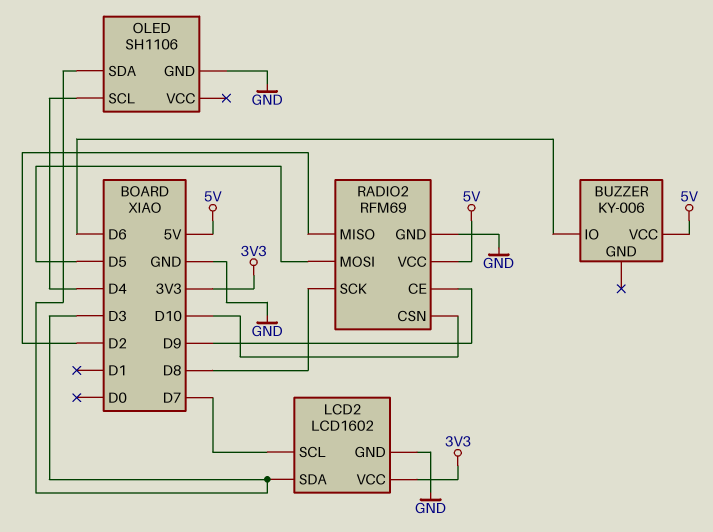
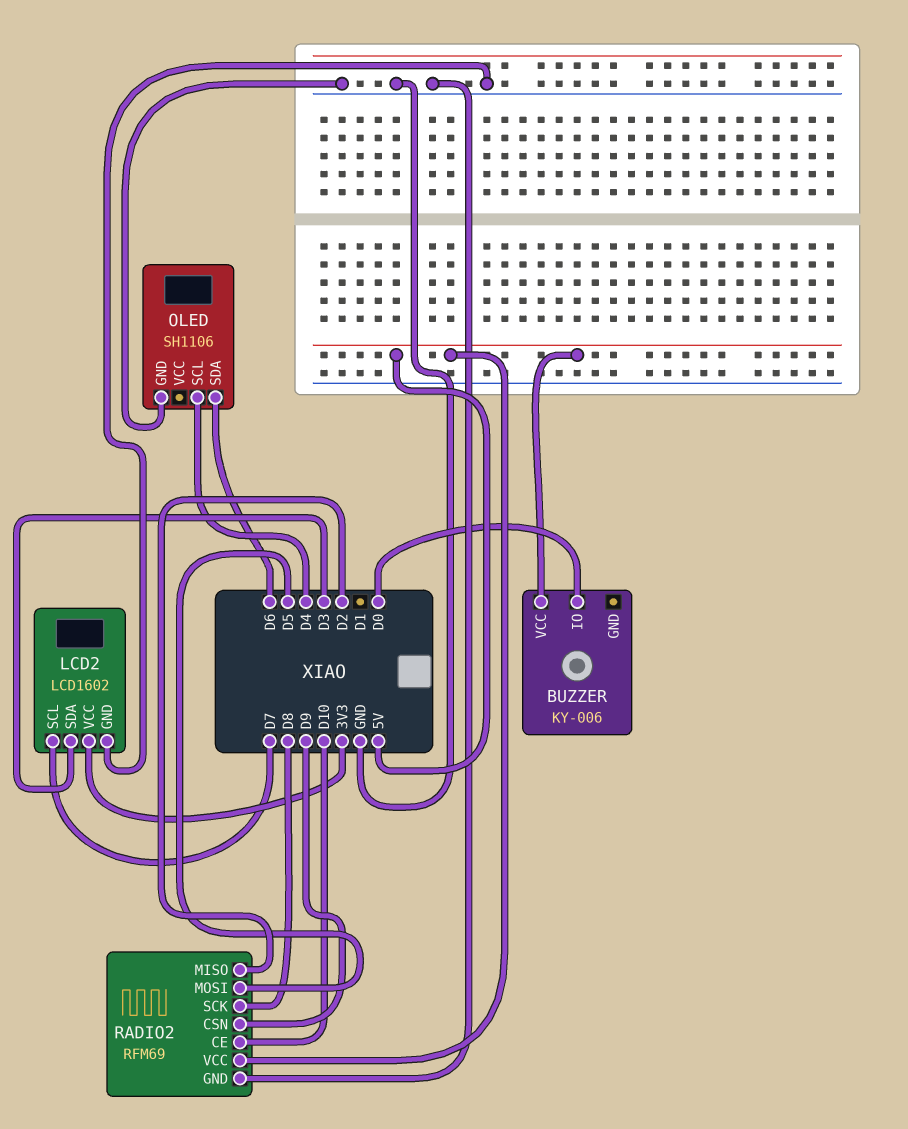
BUZZER pin IO: D6 -> D0
OLED pin SDA: D3 -> D6
RADIO2 pin CE: D9 -> D10
RADIO2 pin CSN: D10 -> D9

